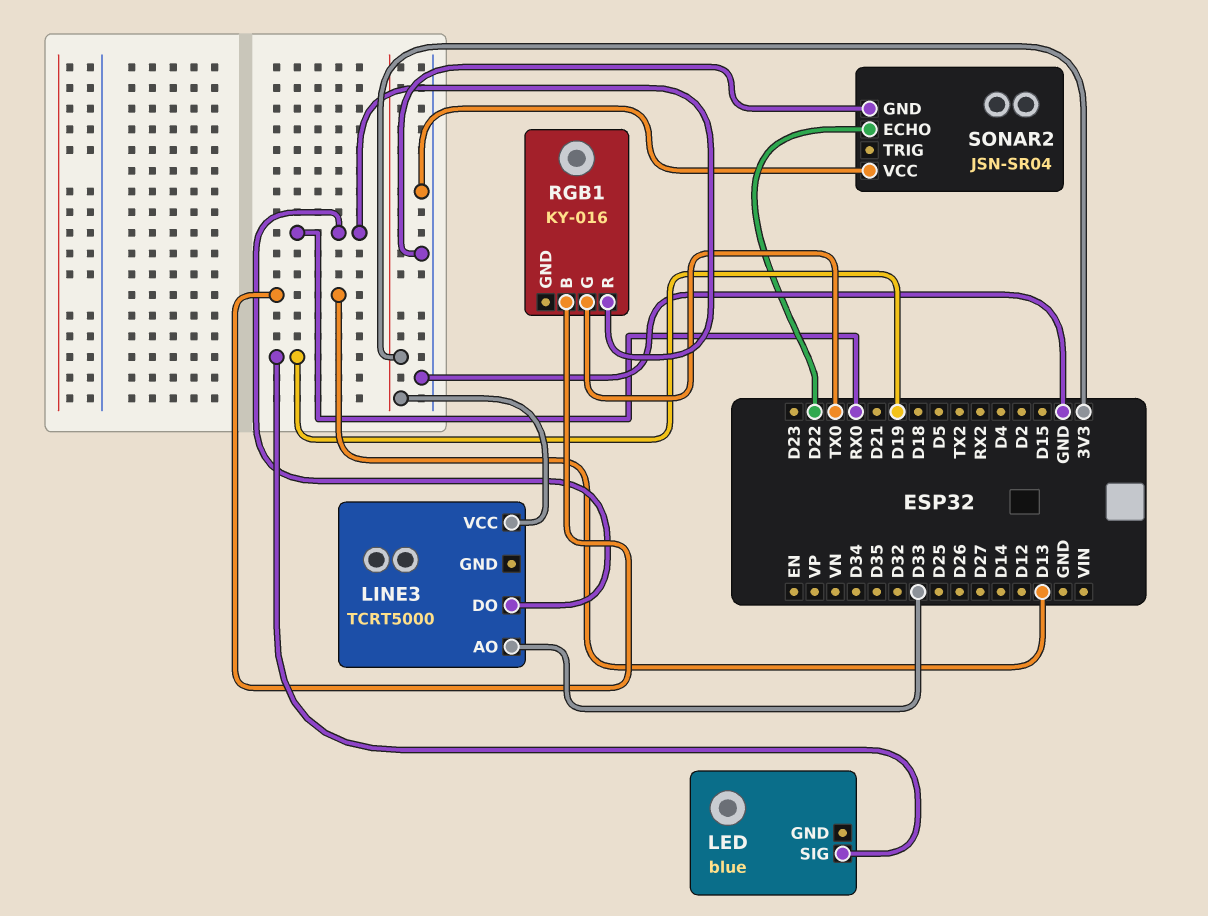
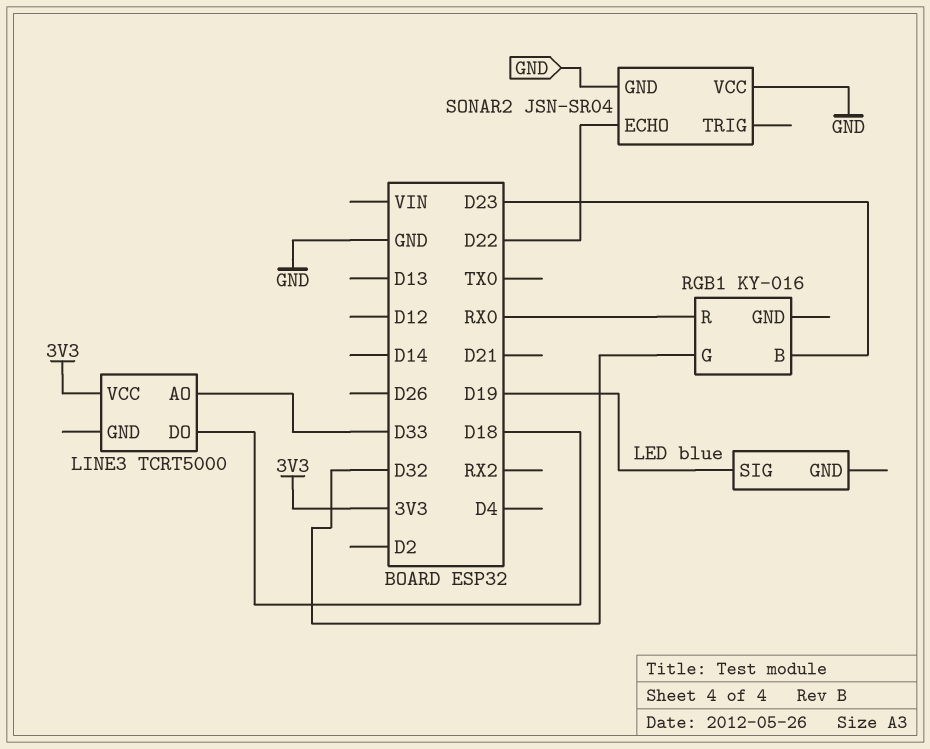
LINE3 pin DO: RX0 -> D18
RGB1 pin B: D13 -> D23
RGB1 pin G: TX0 -> D32

